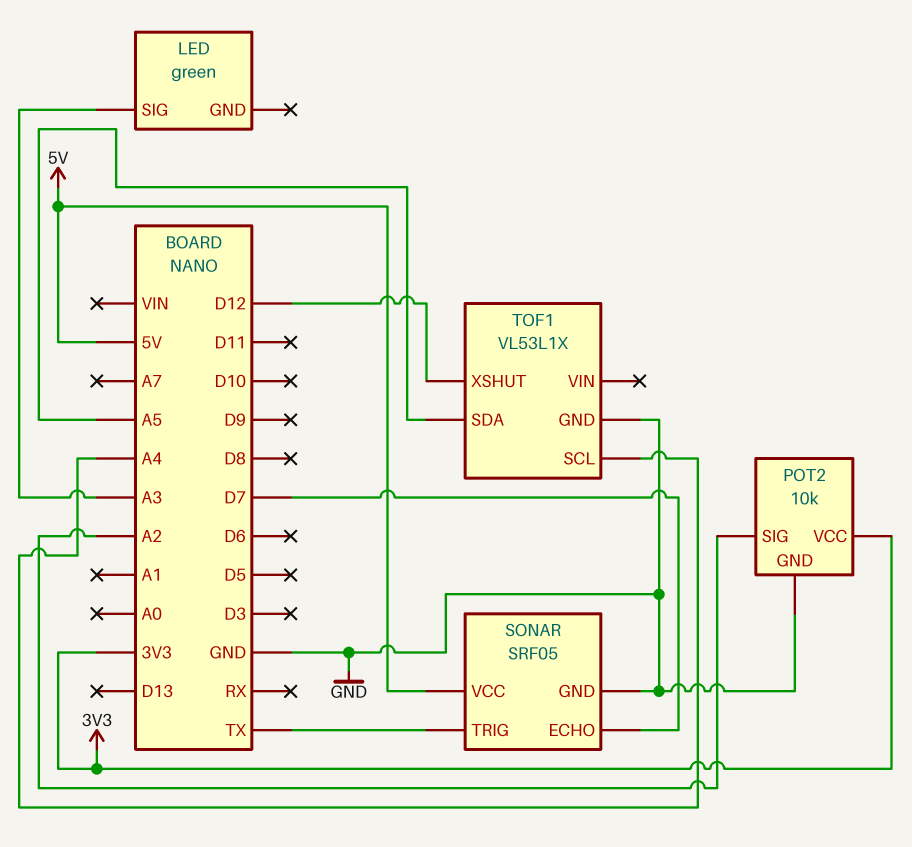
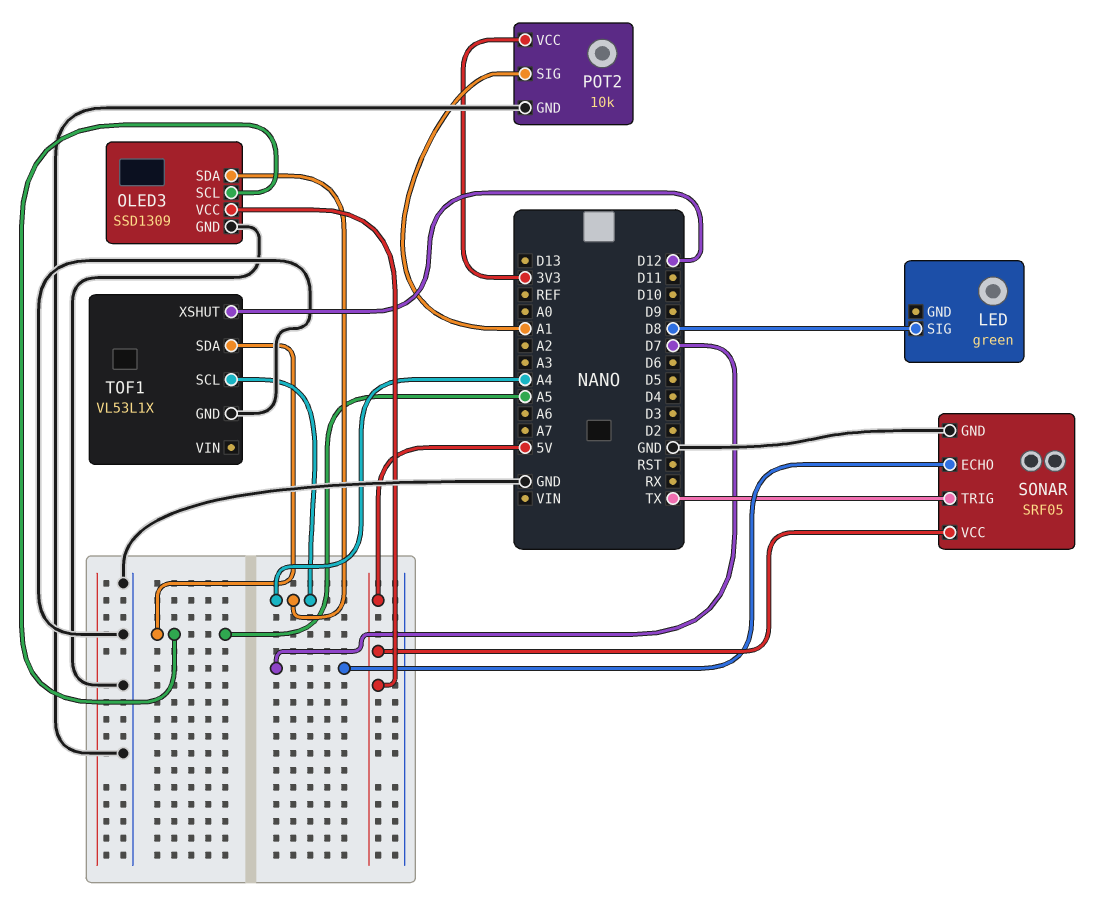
LED pin SIG: A3 -> D8
OLED3: none -> SSD1309
OLED3 pin GND: none -> GND
OLED3 pin SCL: none -> A5
OLED3 pin SDA: none -> A4
OLED3 pin VCC: none -> 5V
POT2 pin SIG: A2 -> A1

